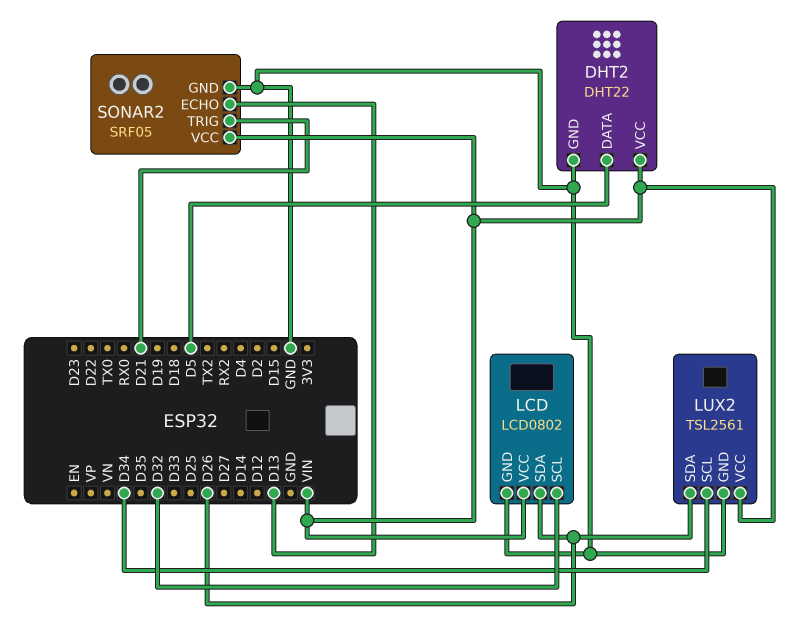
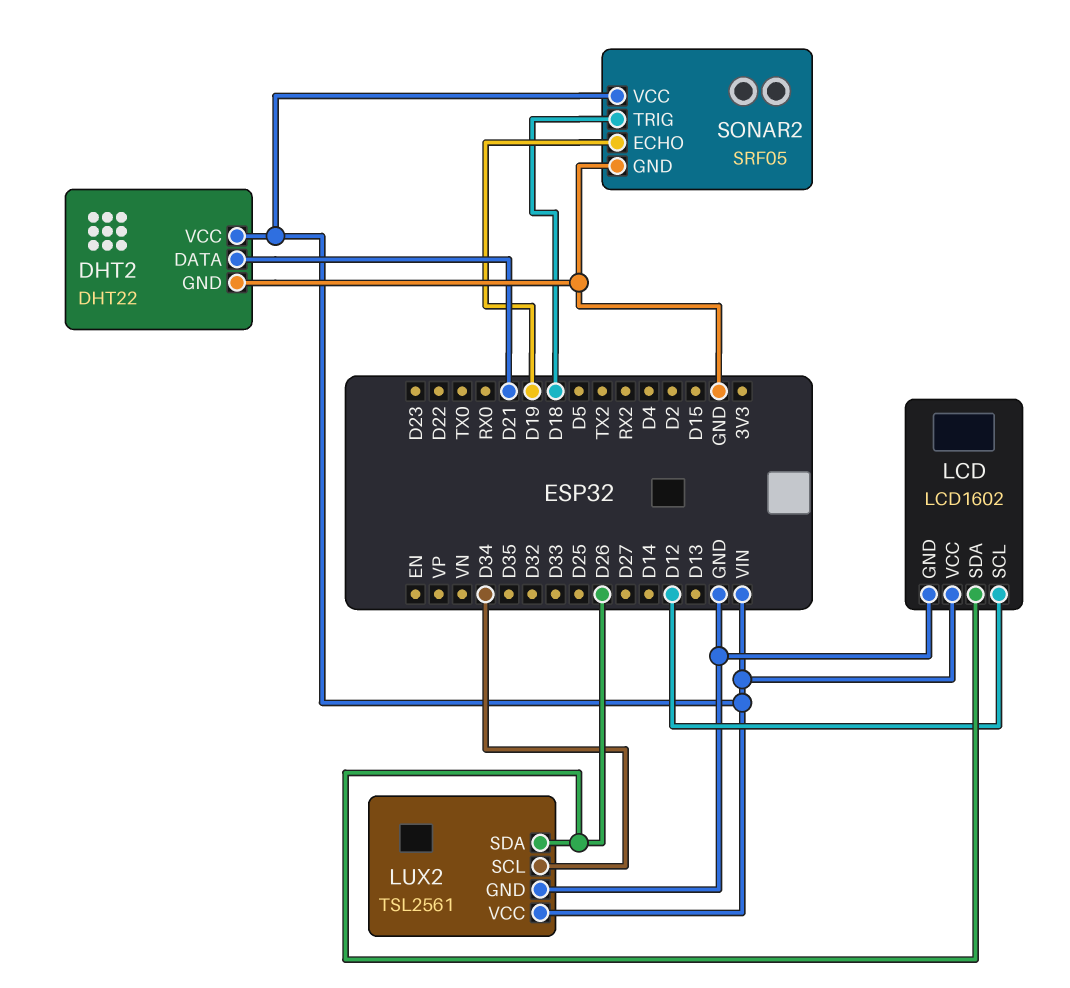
DHT2 pin DATA: D5 -> D21
LCD: LCD0802 -> LCD1602
LCD pin SCL: D32 -> D12
SONAR2 pin ECHO: D13 -> D19
SONAR2 pin TRIG: D21 -> D18

